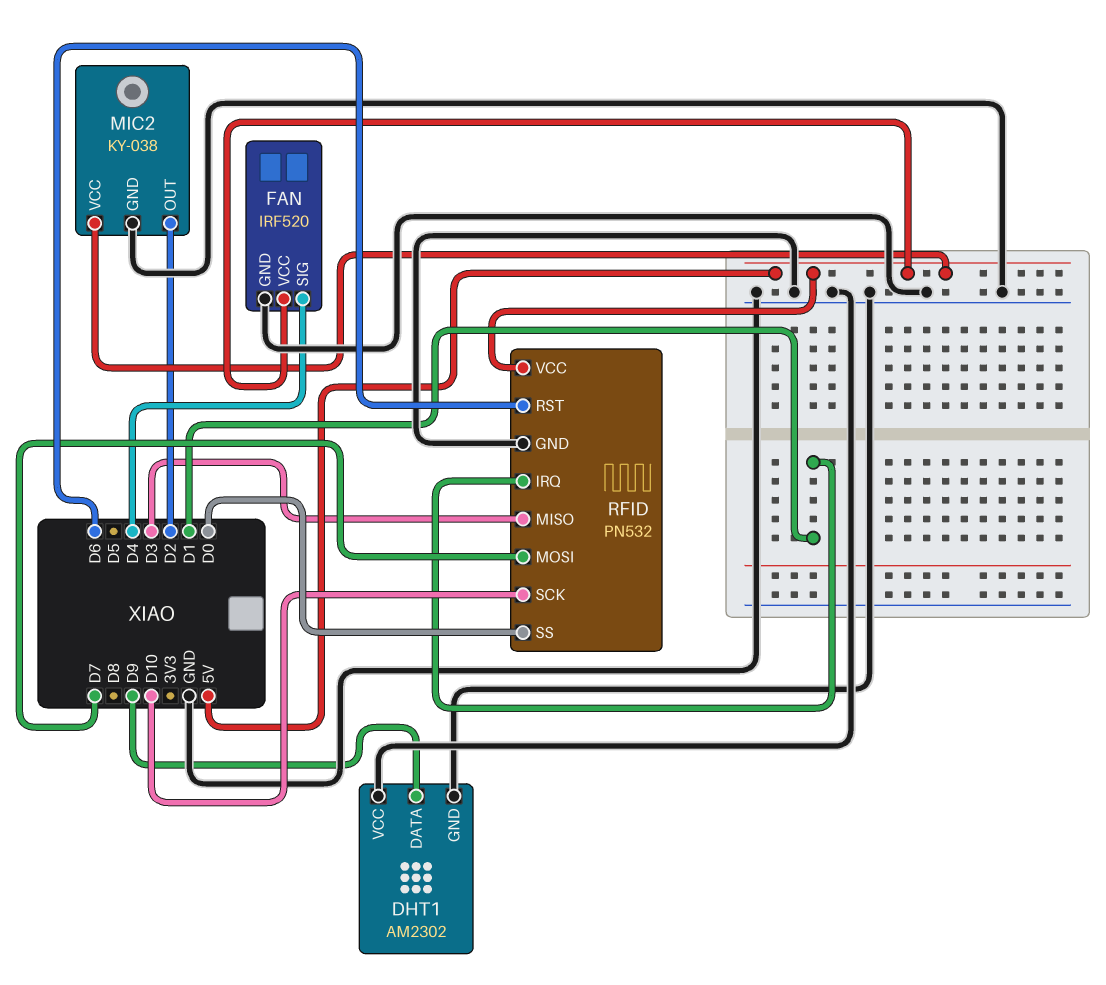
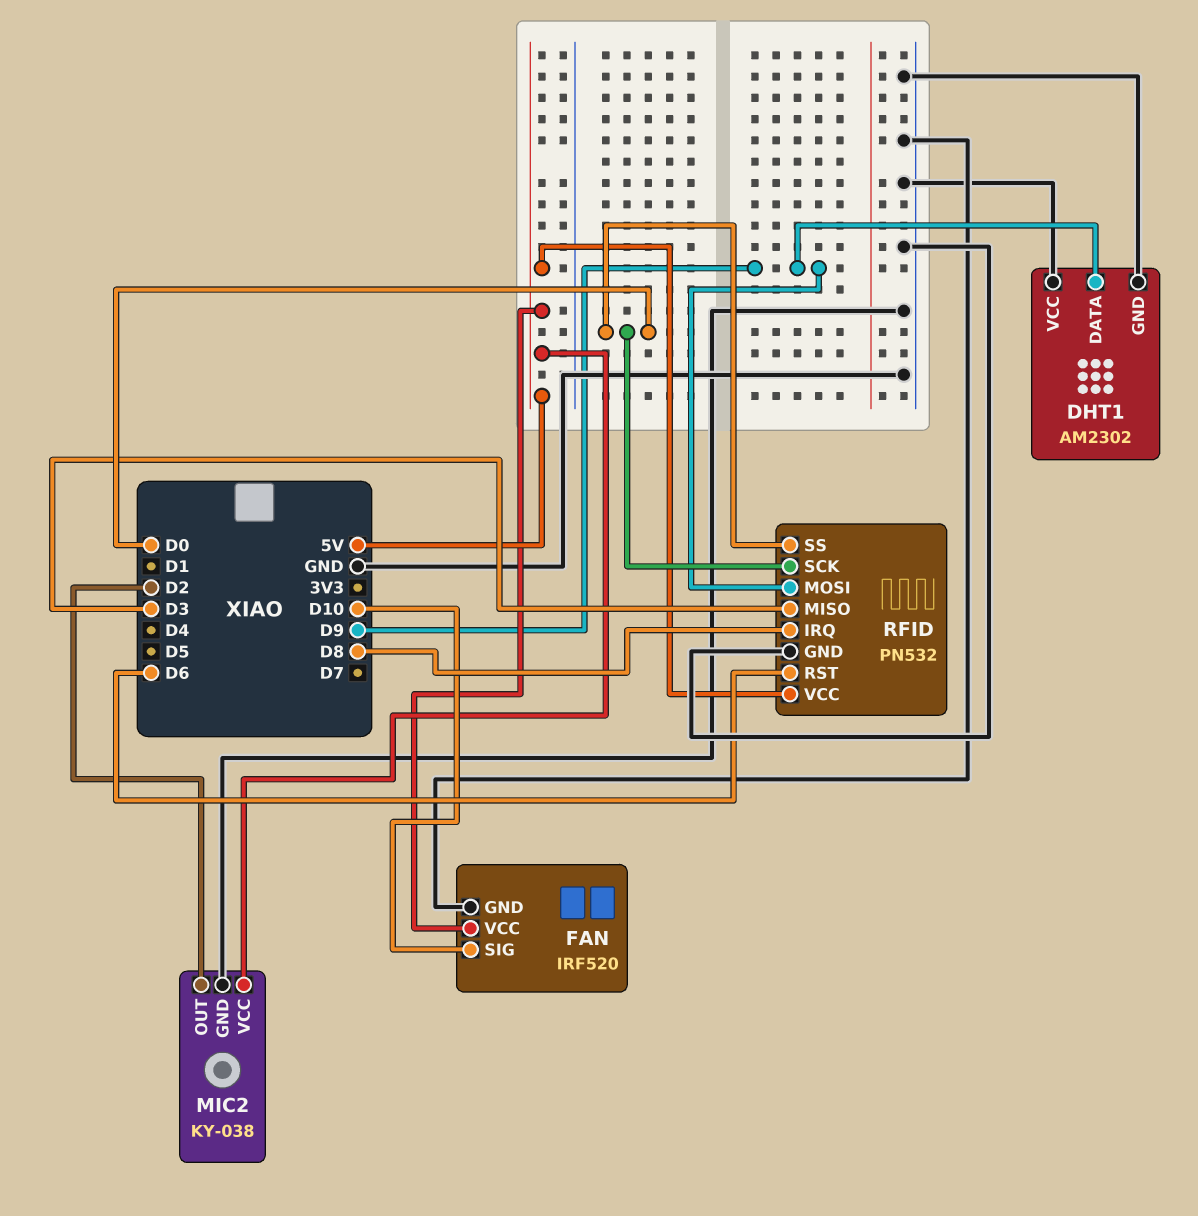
FAN pin SIG: D4 -> D10
RFID pin IRQ: D1 -> D8
RFID pin MOSI: D7 -> D9
RFID pin SCK: D10 -> D0

